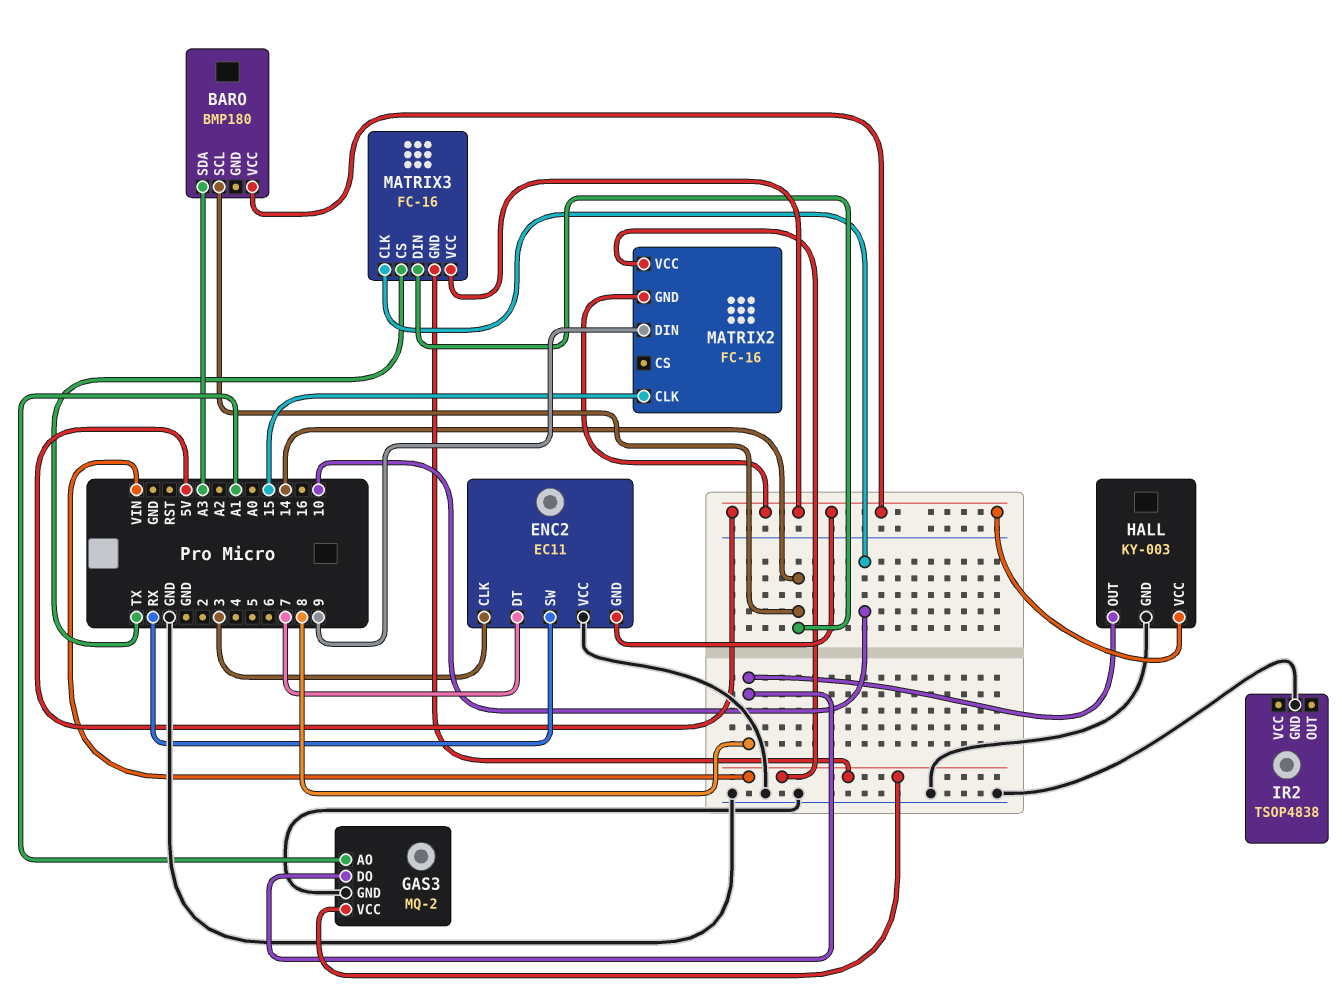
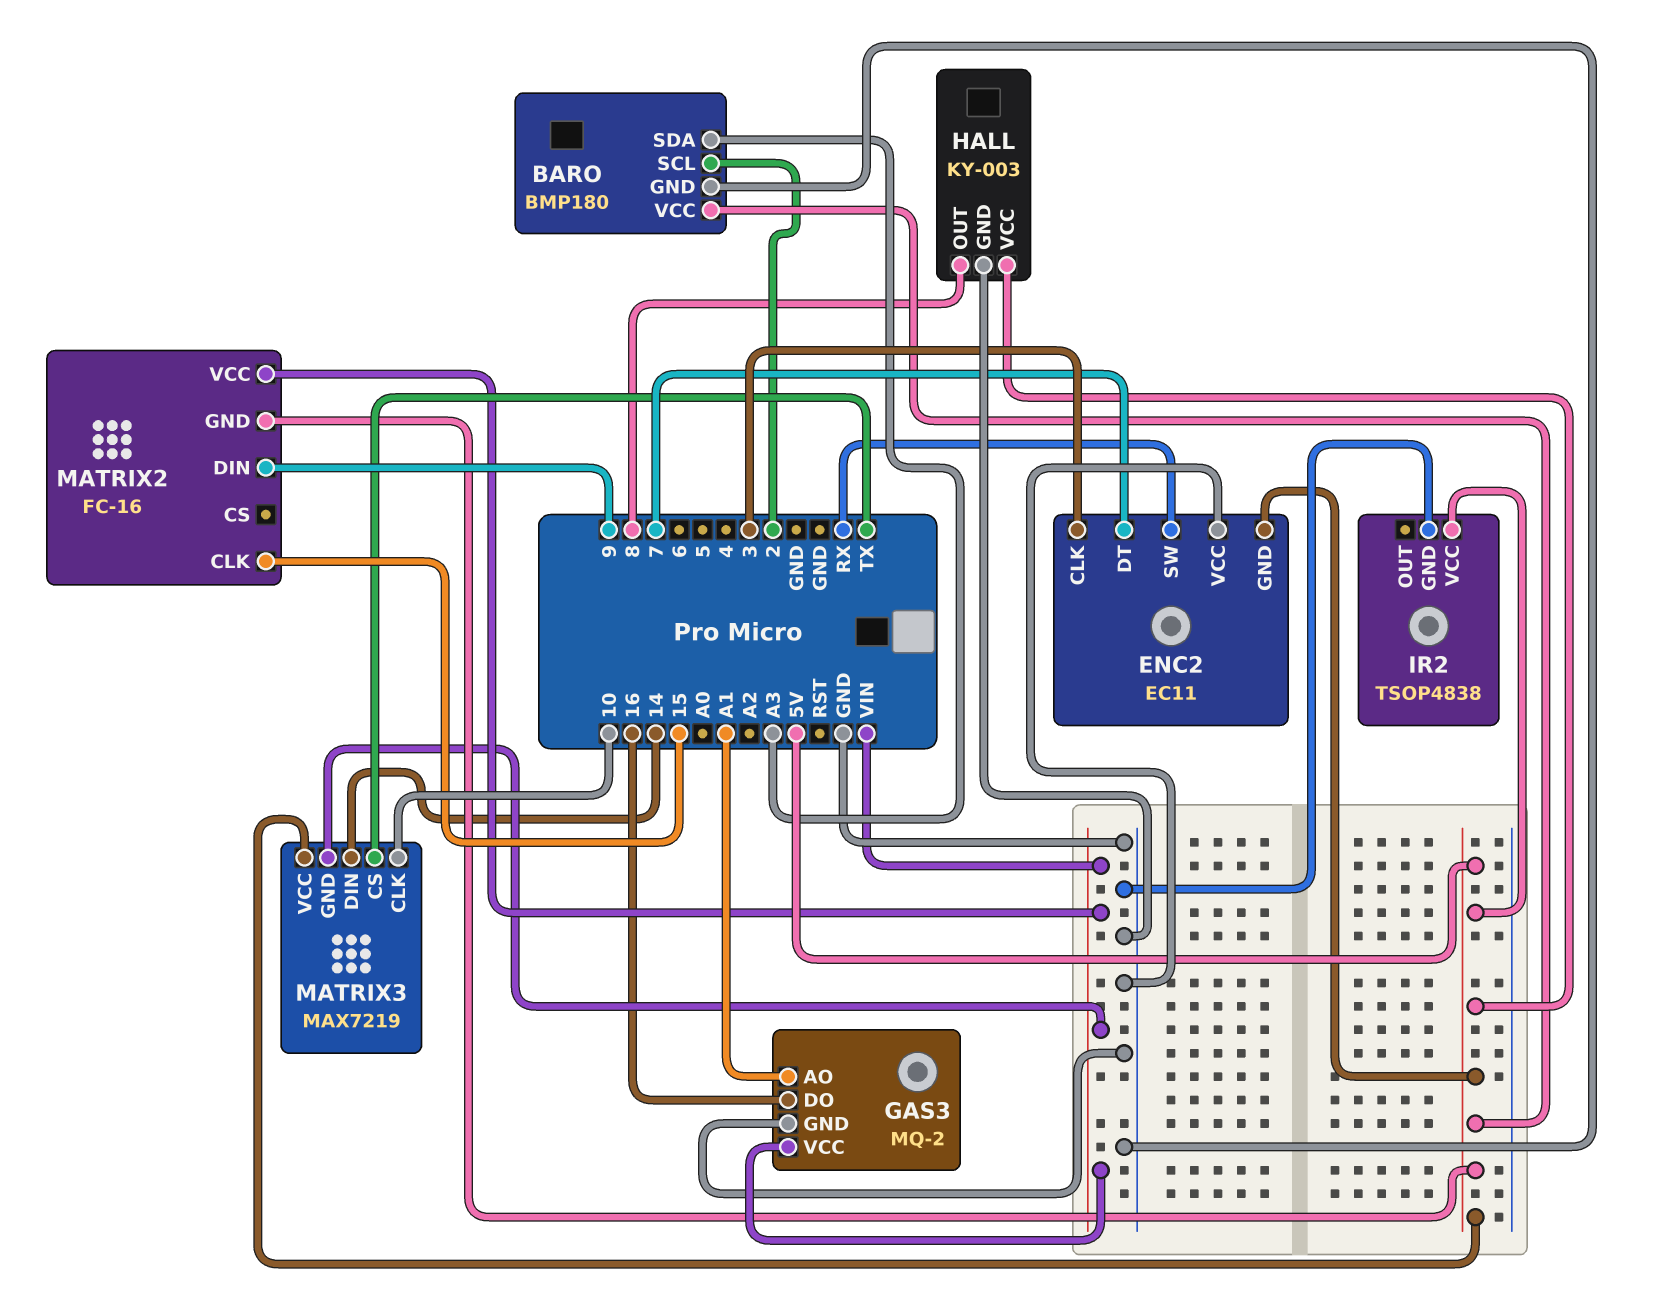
BARO pin GND: none -> GND
BARO pin SCL: 14 -> 2
GAS3 pin DO: 8 -> 16
IR2 pin VCC: none -> 5V
MATRIX3: FC-16 -> MAX7219

